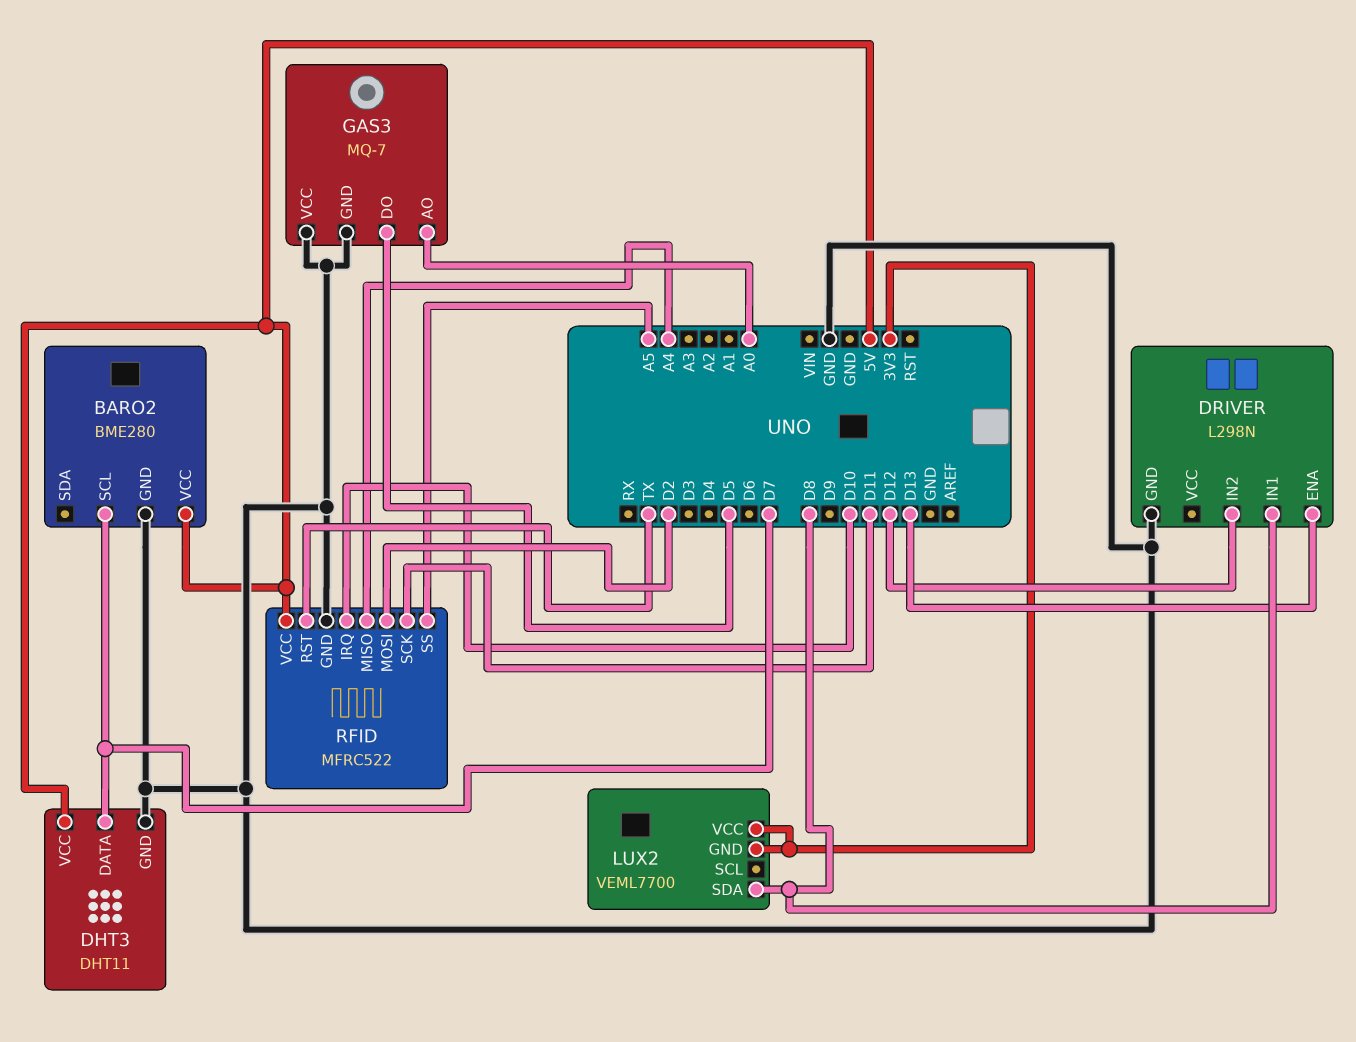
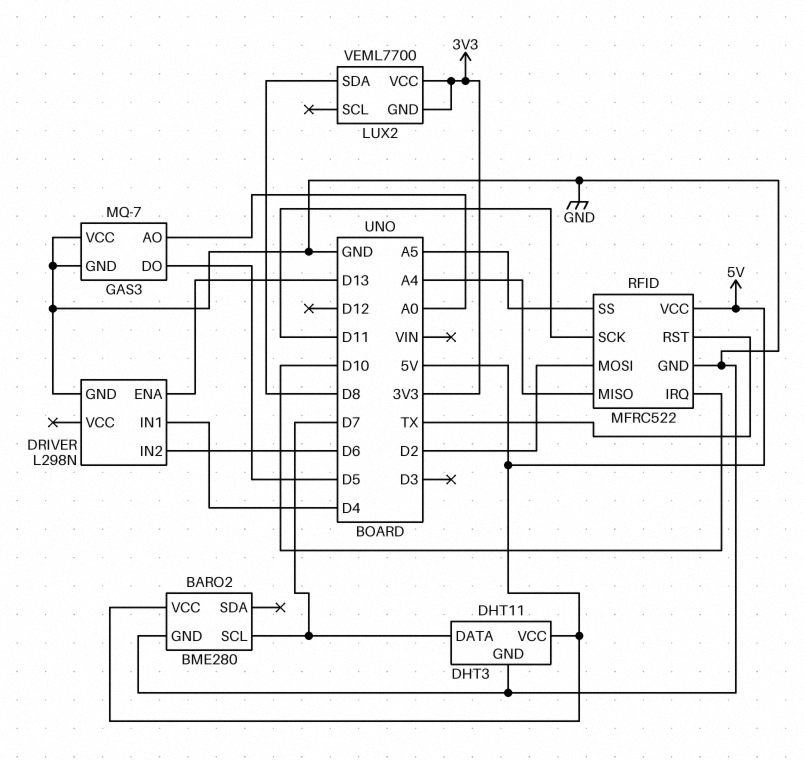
DRIVER pin IN1: D8 -> D4
DRIVER pin IN2: D12 -> D6

